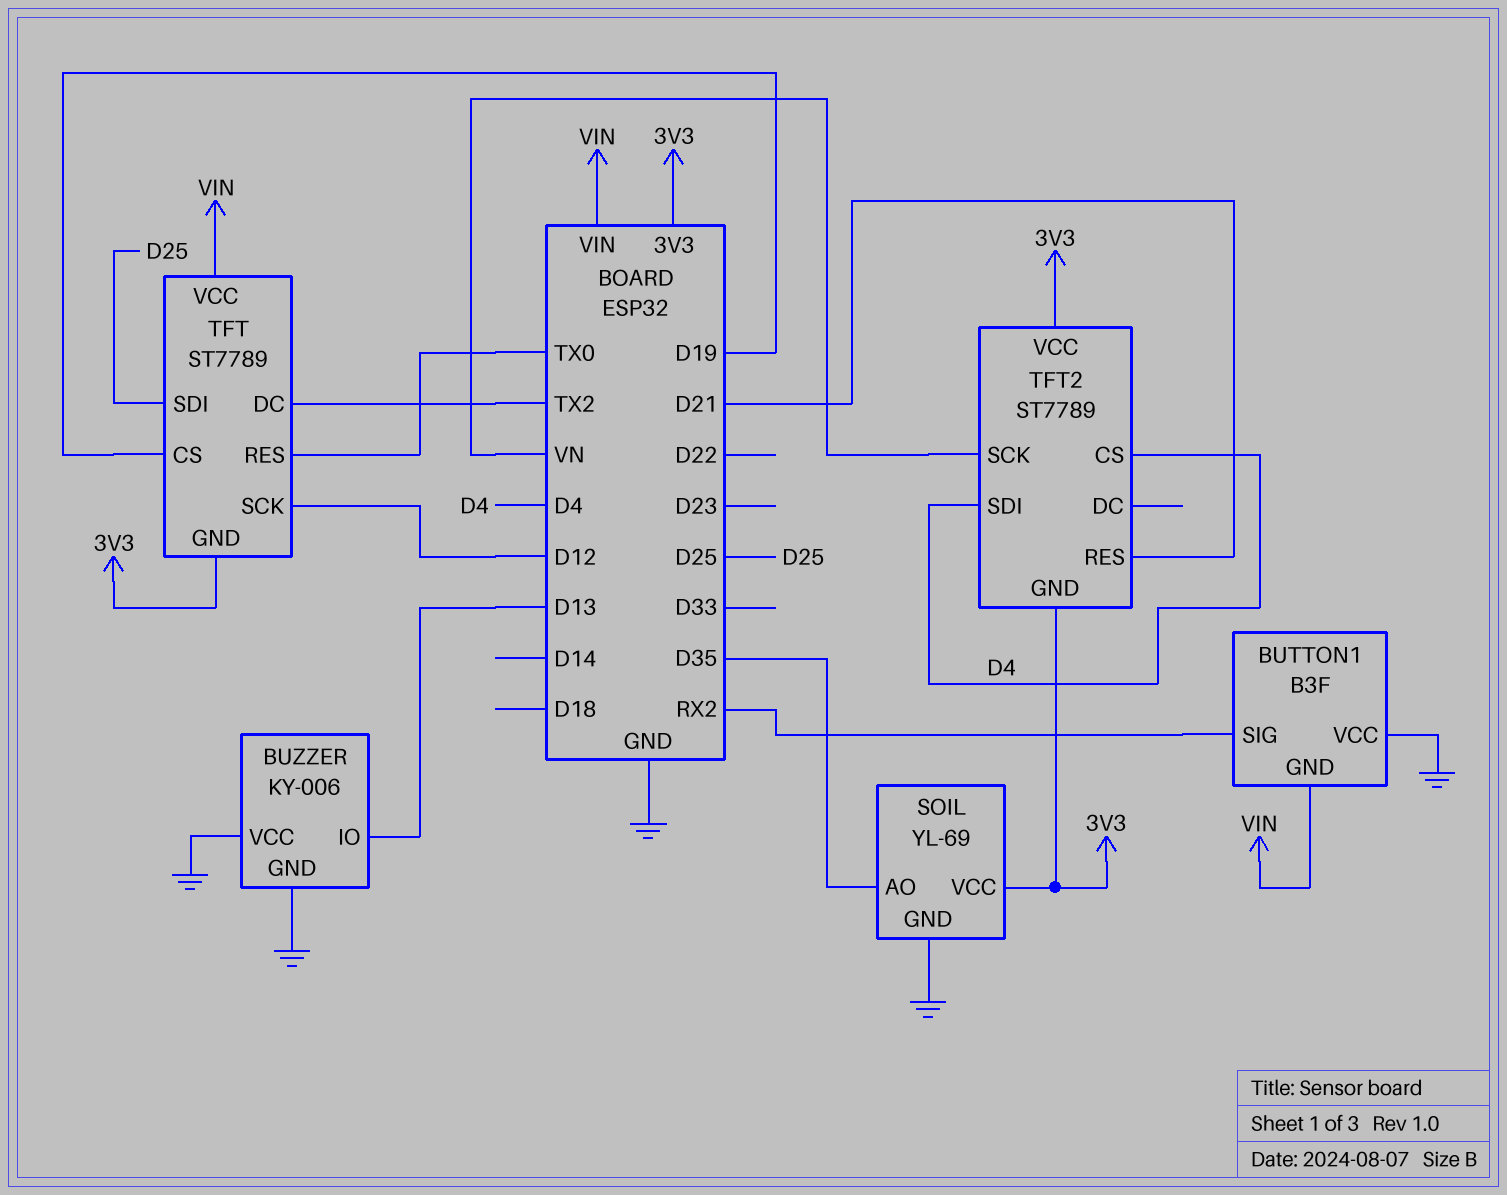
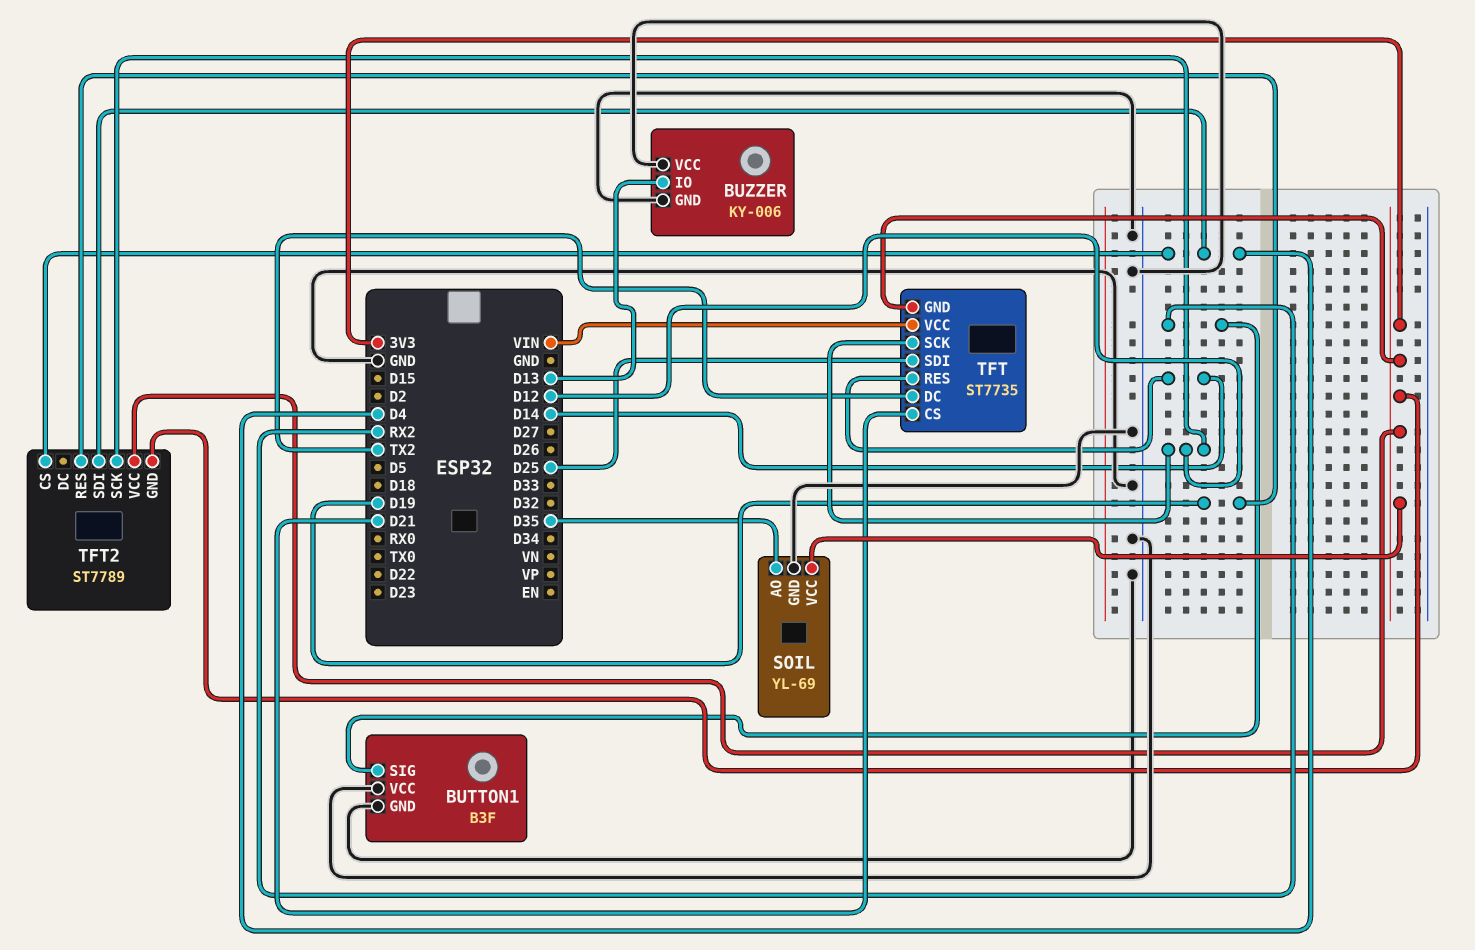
BUTTON1 pin GND: VIN -> GND
TFT: ST7789 -> ST7735
TFT pin CS: D19 -> D21
TFT pin RES: TX0 -> D14
TFT2 pin RES: D21 -> D19
TFT2 pin SCK: VN -> D12

